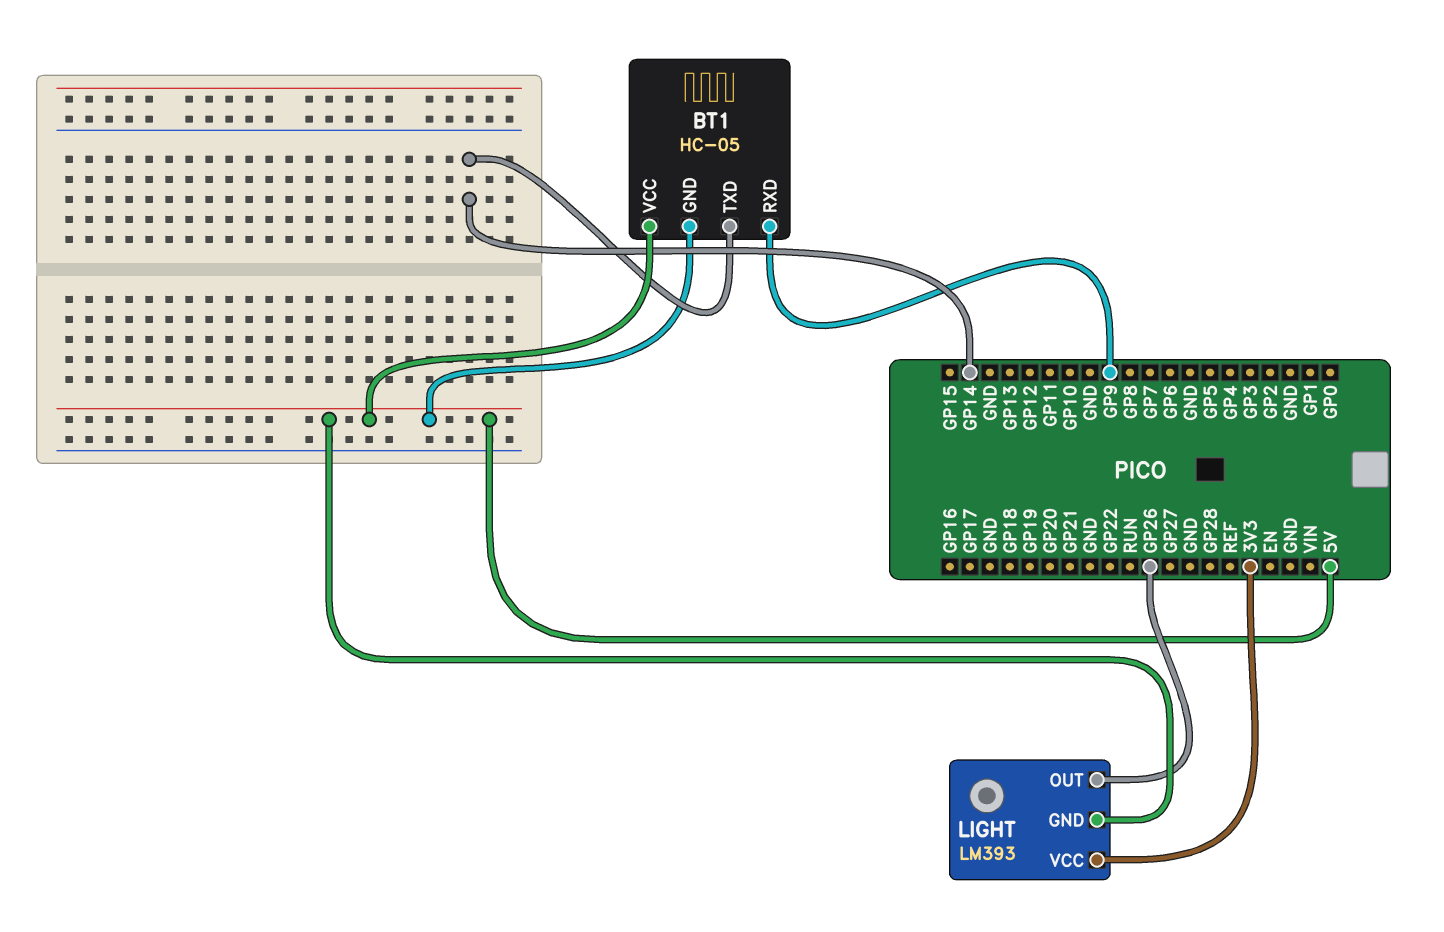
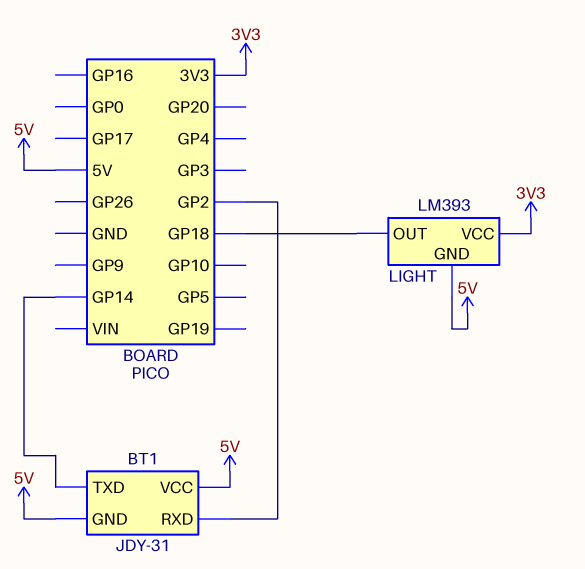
BT1: HC-05 -> JDY-31
BT1 pin RXD: GP9 -> GP2
LIGHT pin OUT: GP26 -> GP18

